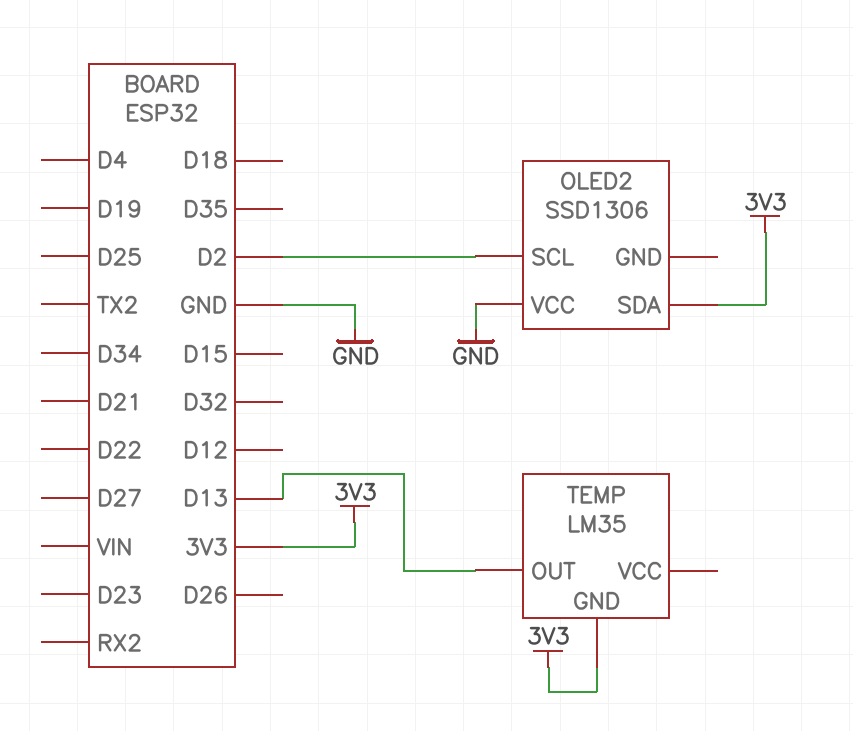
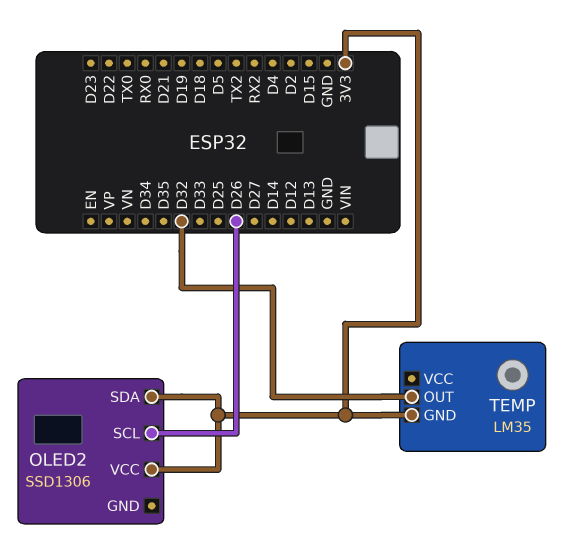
OLED2 pin SCL: D2 -> D26
OLED2 pin VCC: GND -> 3V3
TEMP pin OUT: D13 -> D32

